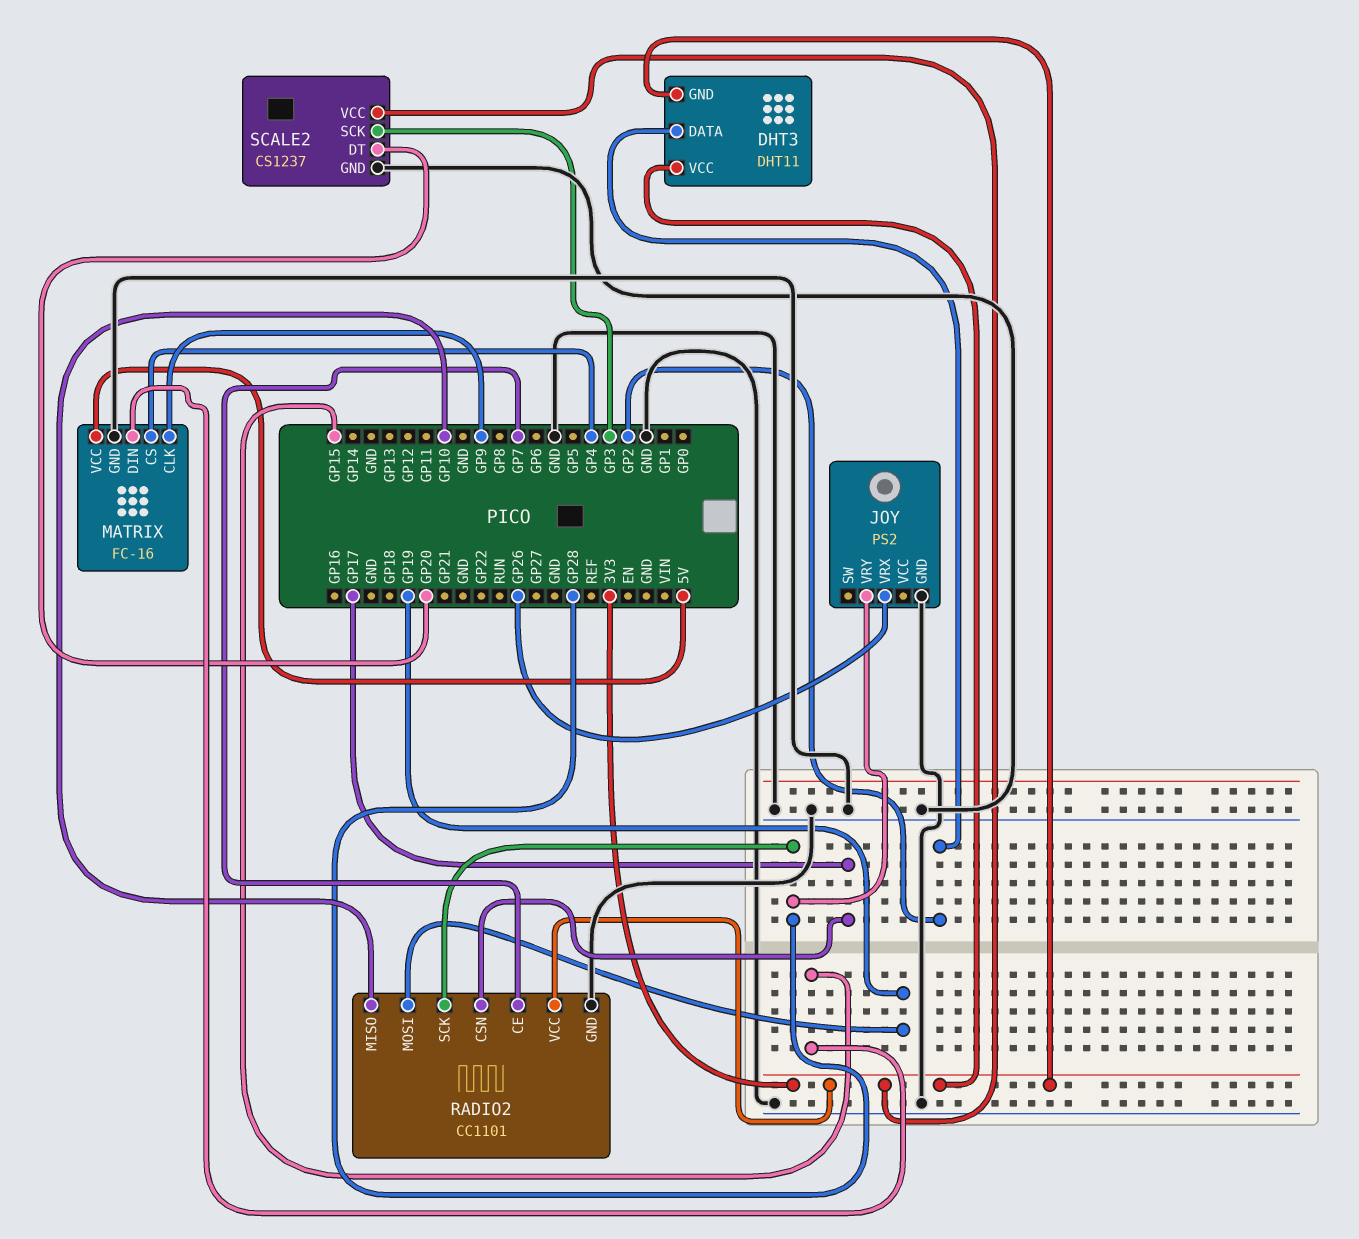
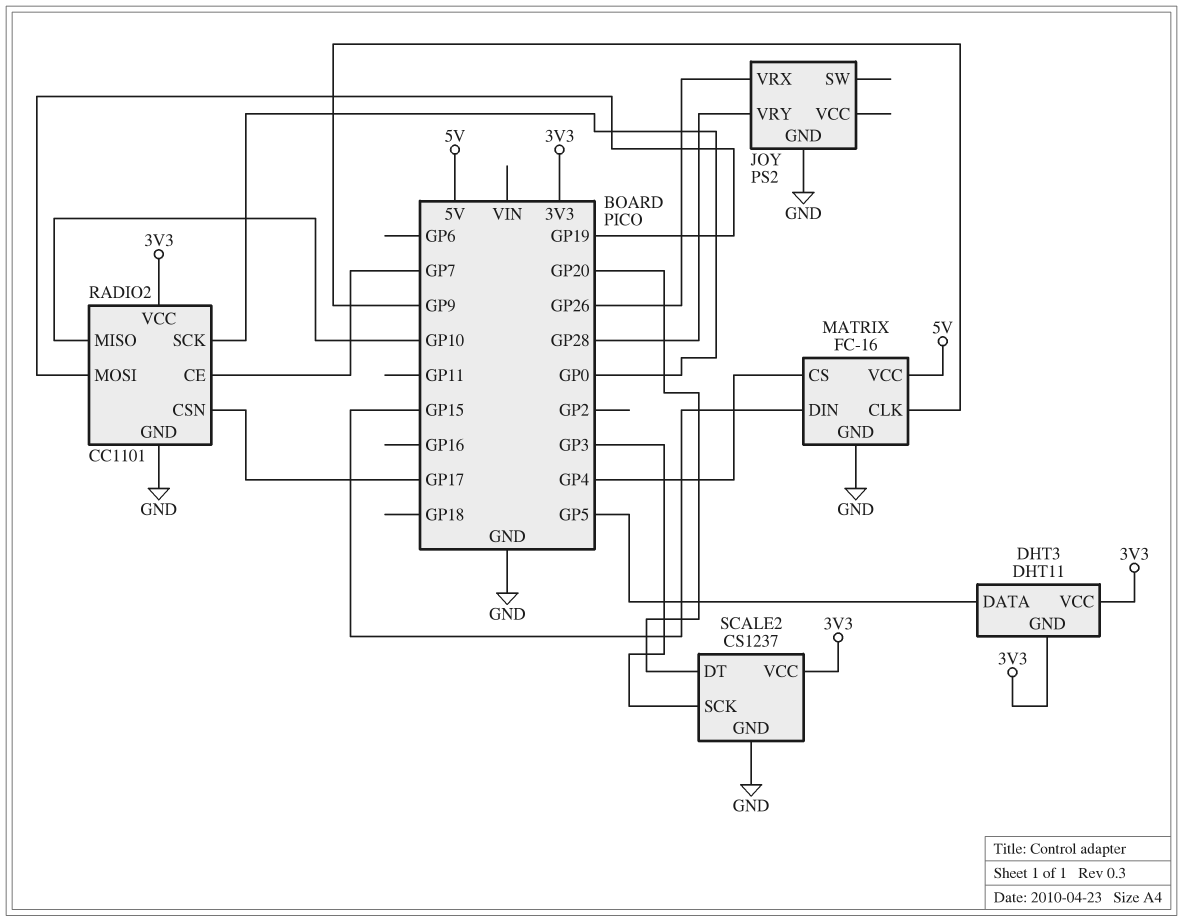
DHT3 pin DATA: GP2 -> GP5
RADIO2 pin SCK: GP28 -> GP0

